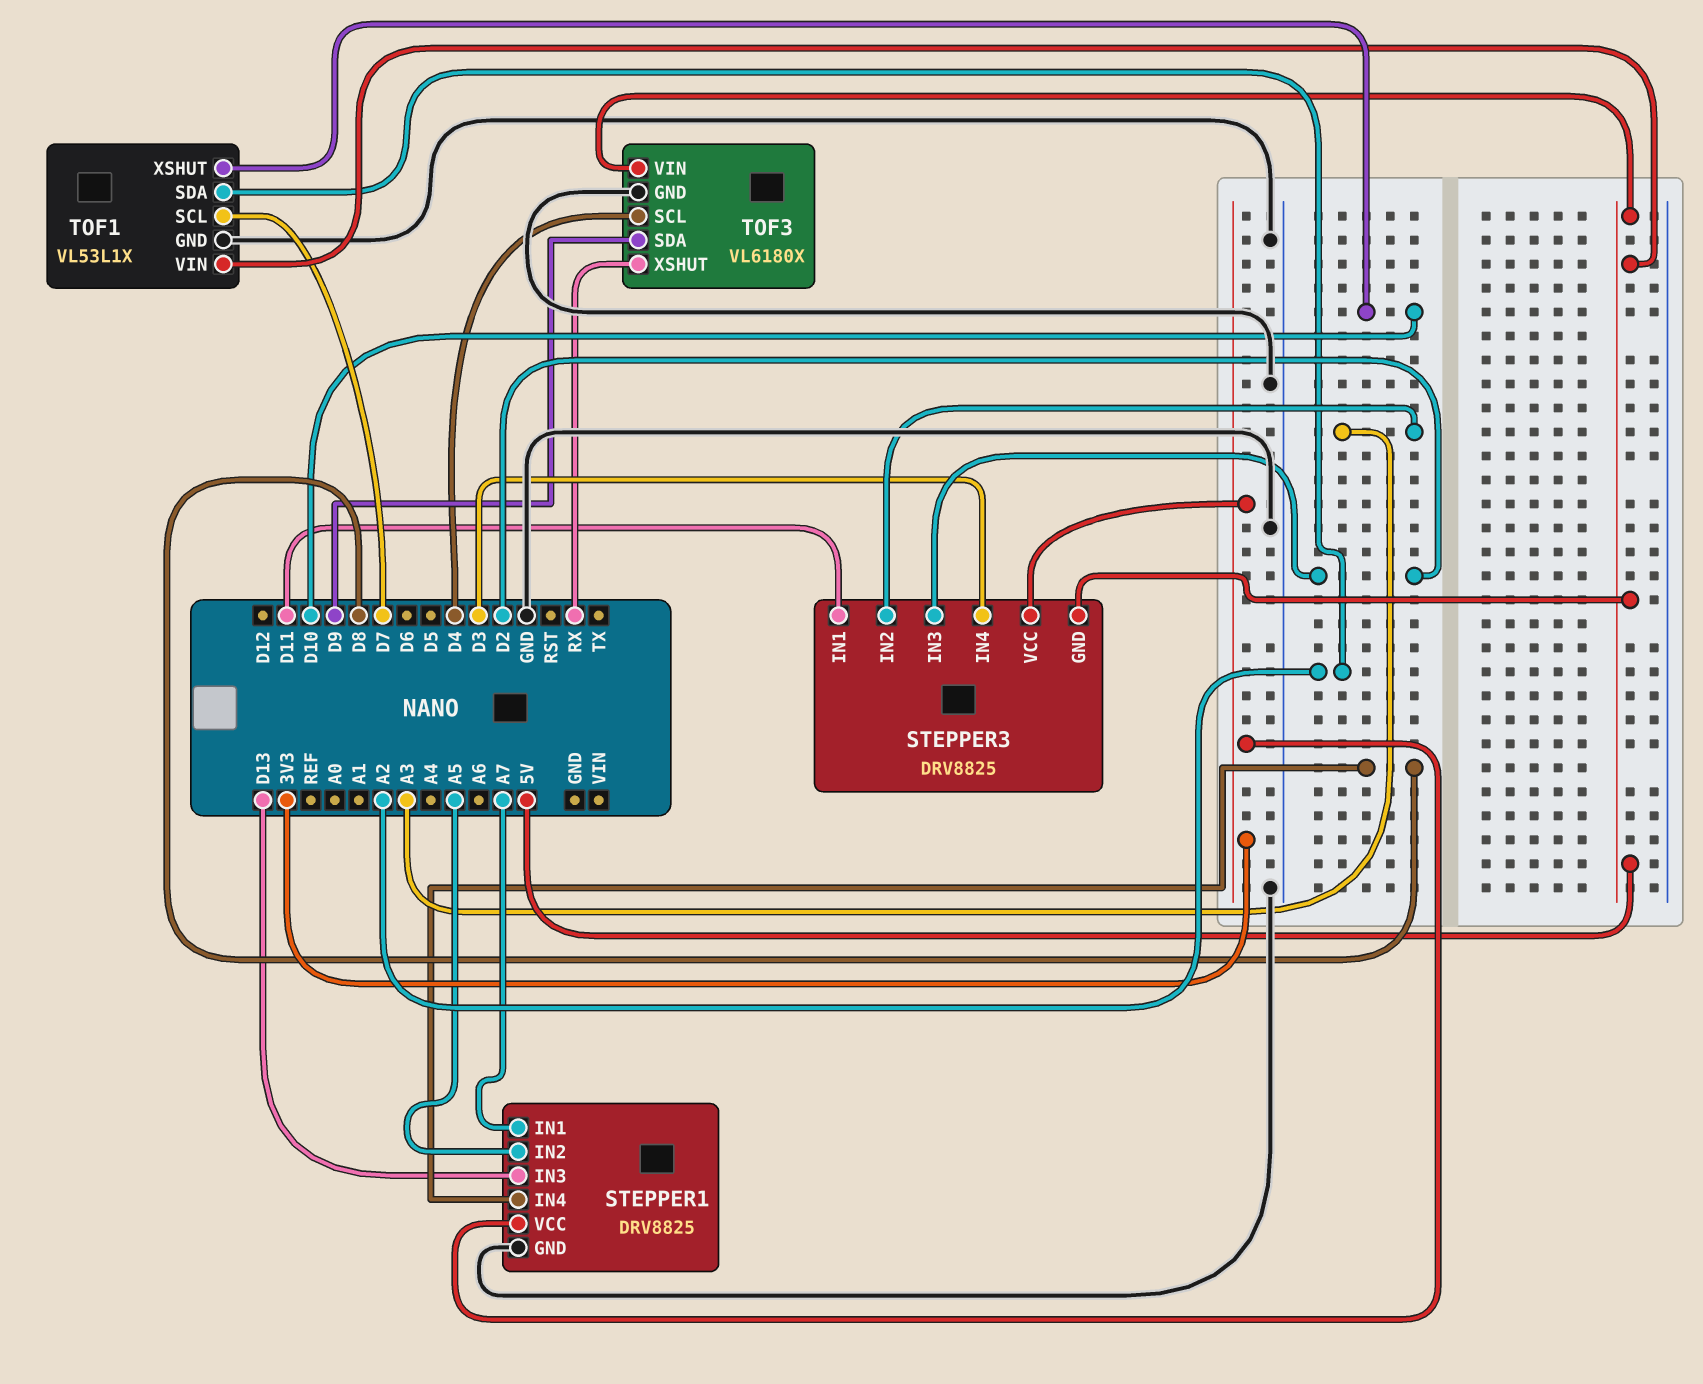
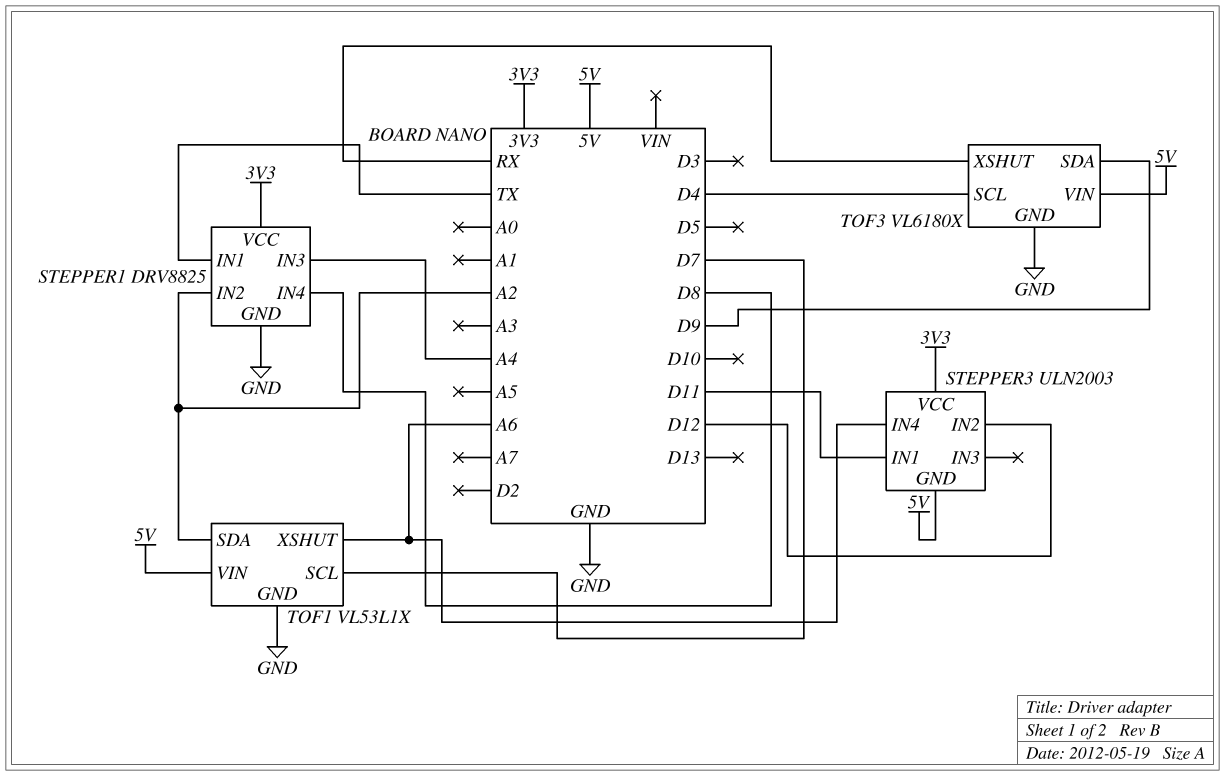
STEPPER1 pin IN1: A7 -> TX
STEPPER1 pin IN2: A5 -> A2
STEPPER1 pin IN3: D13 -> A4
STEPPER3: DRV8825 -> ULN2003
STEPPER3 pin IN2: A3 -> D12
STEPPER3 pin IN3: D2 -> none
STEPPER3 pin IN4: D3 -> A6
TOF1 pin XSHUT: D10 -> A6

